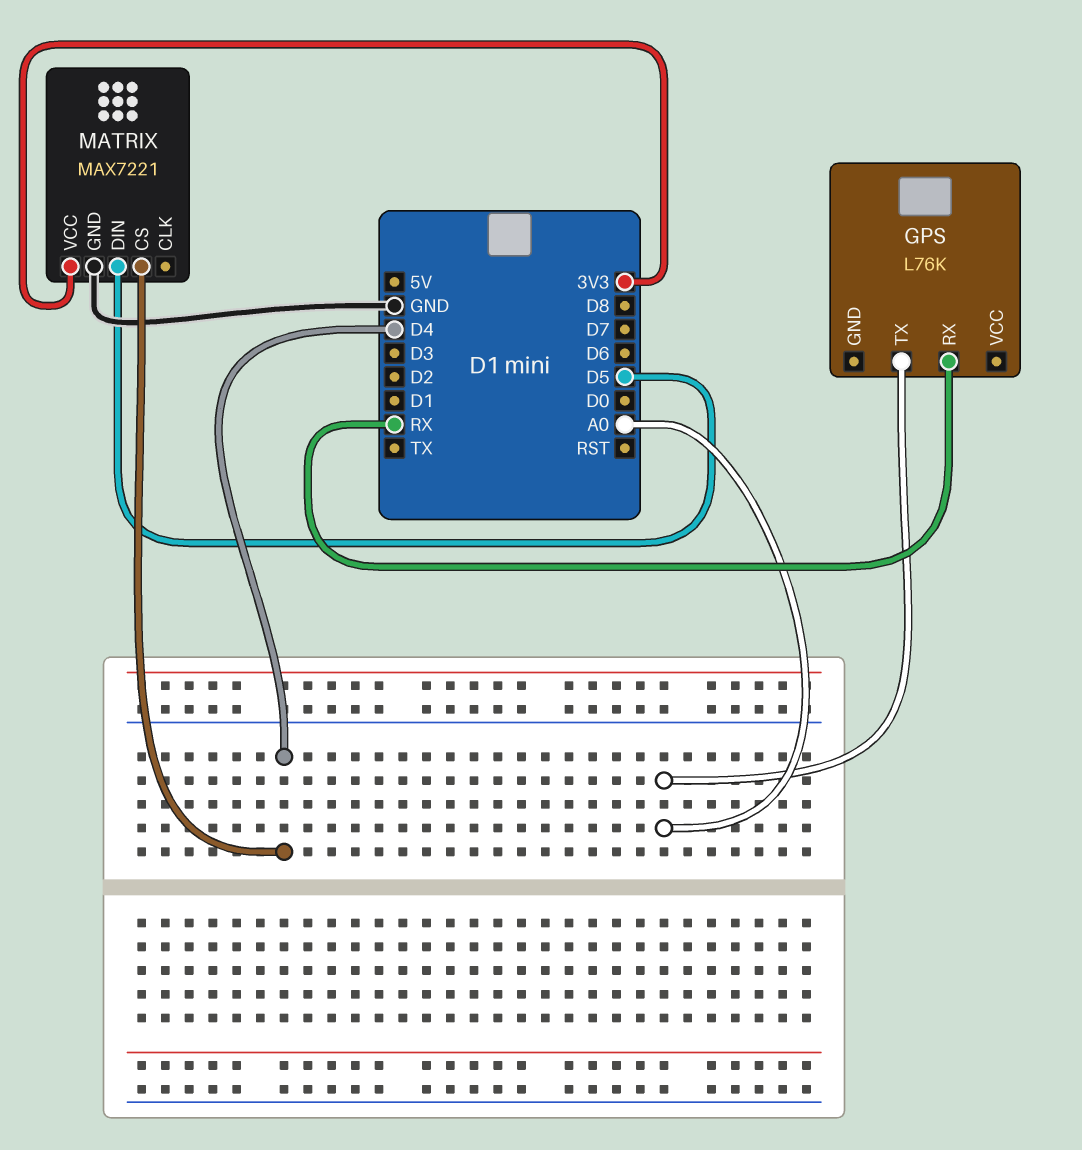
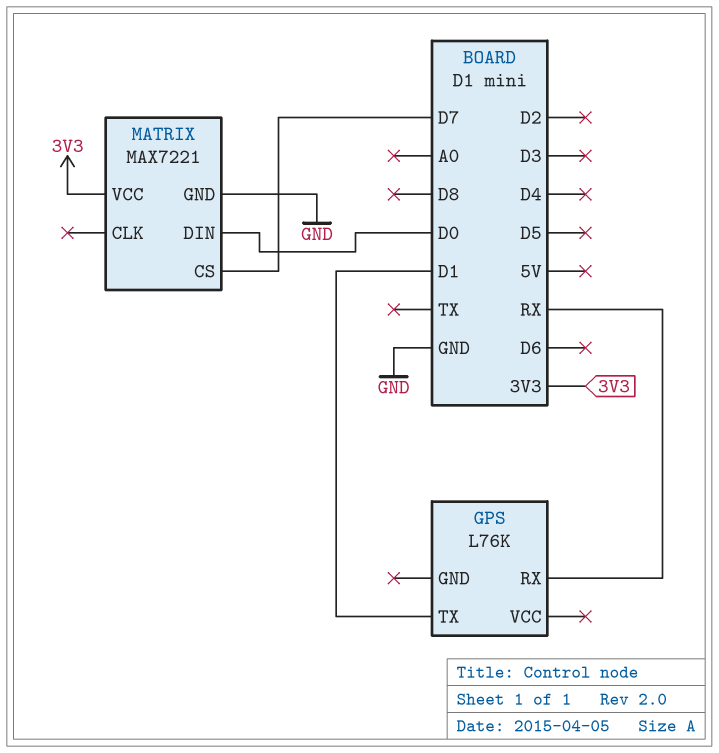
GPS pin TX: A0 -> D1
MATRIX pin CS: D4 -> D7
MATRIX pin DIN: D5 -> D0

